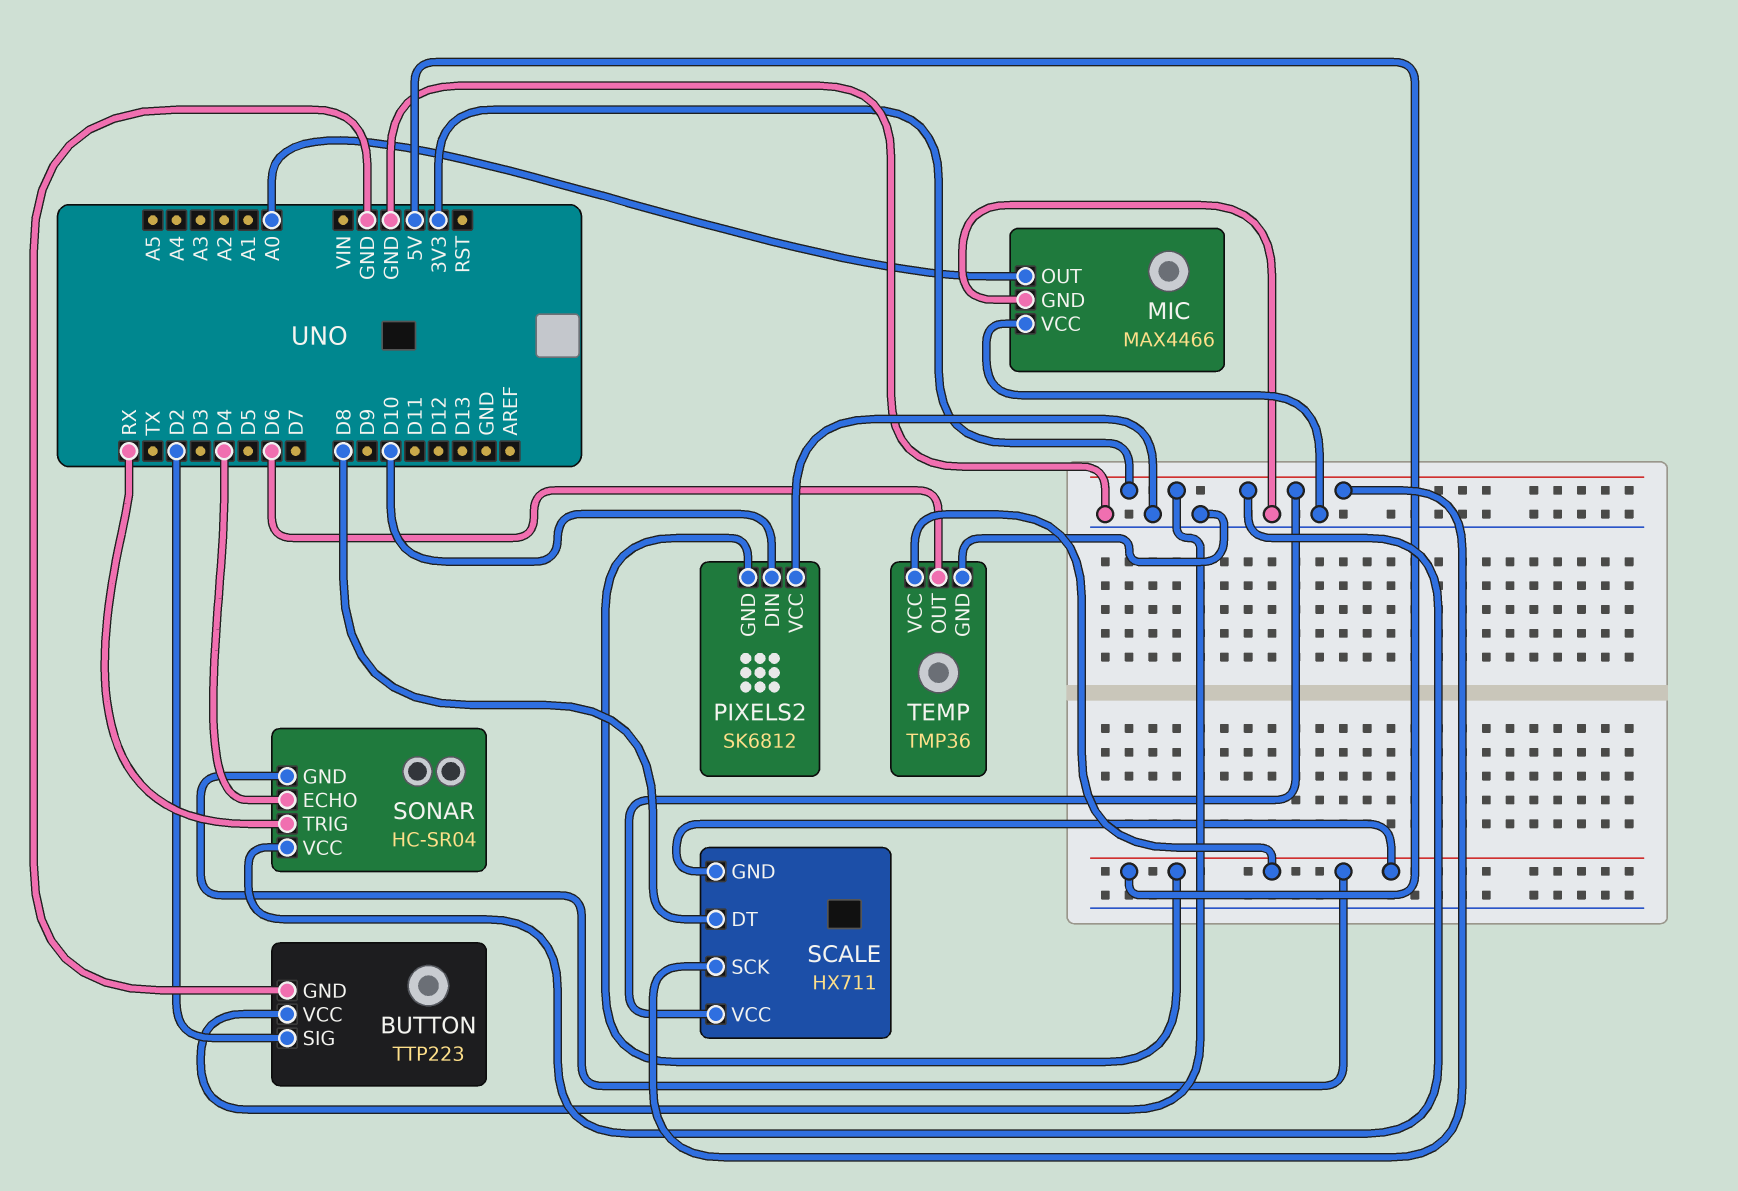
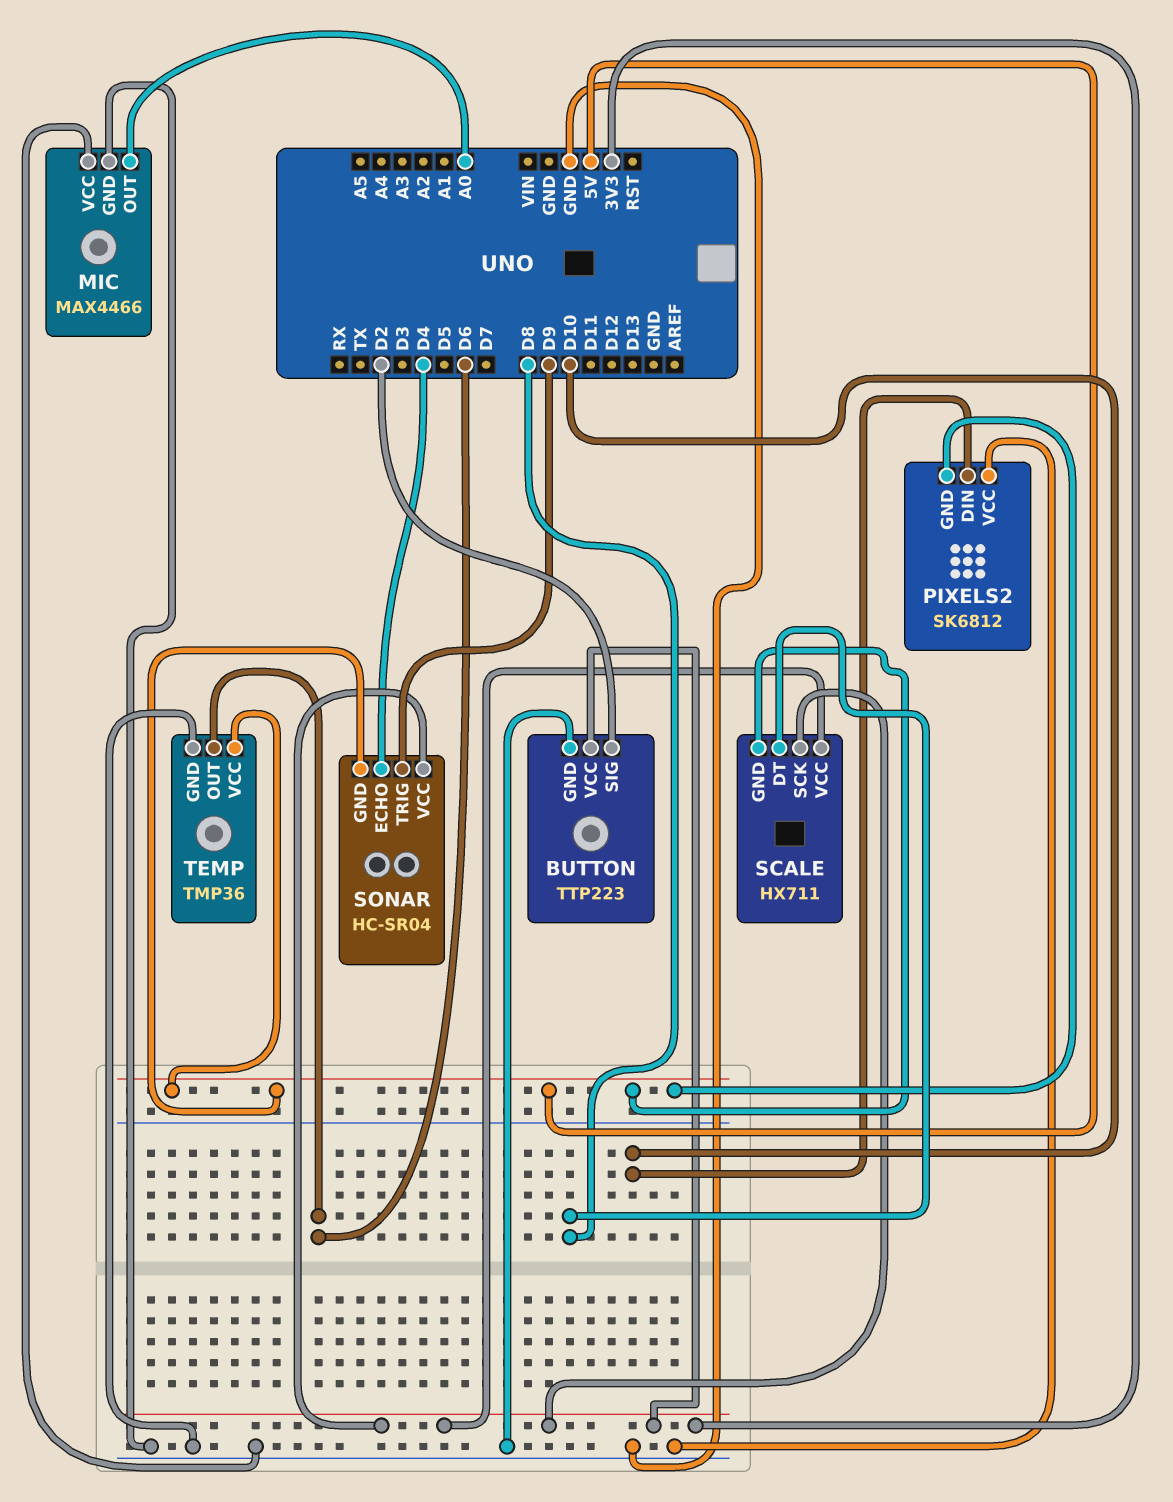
SONAR pin TRIG: RX -> D9

